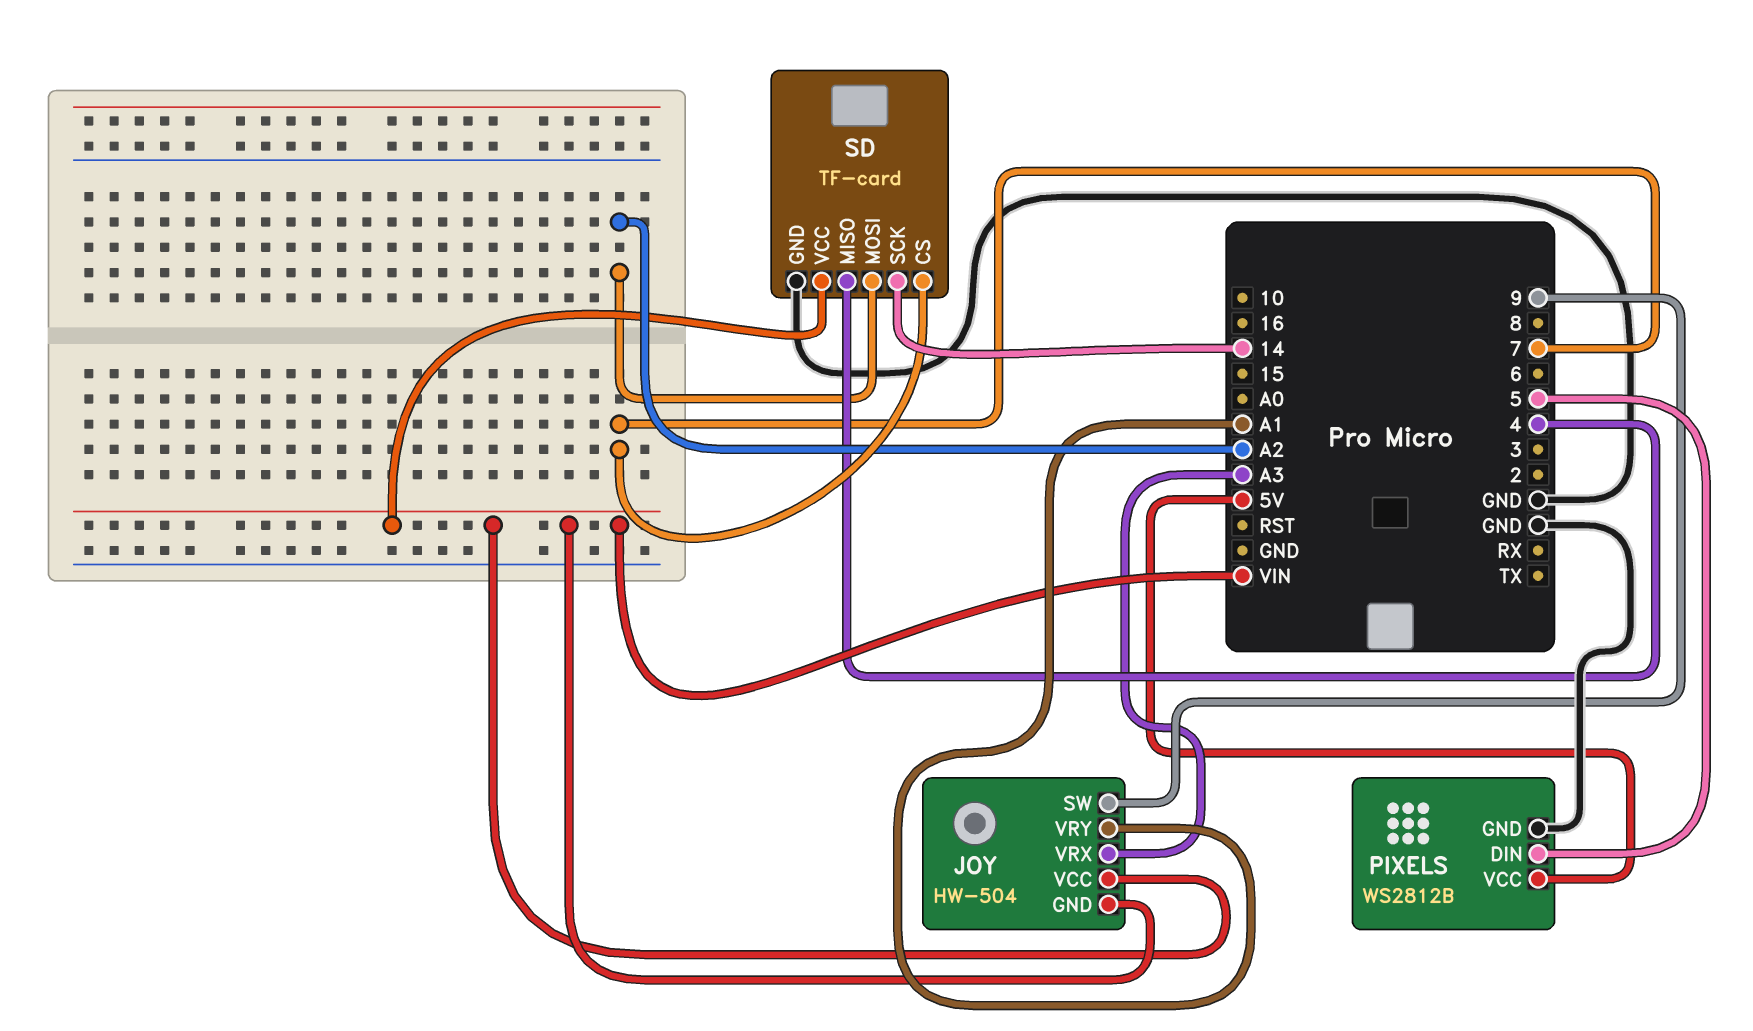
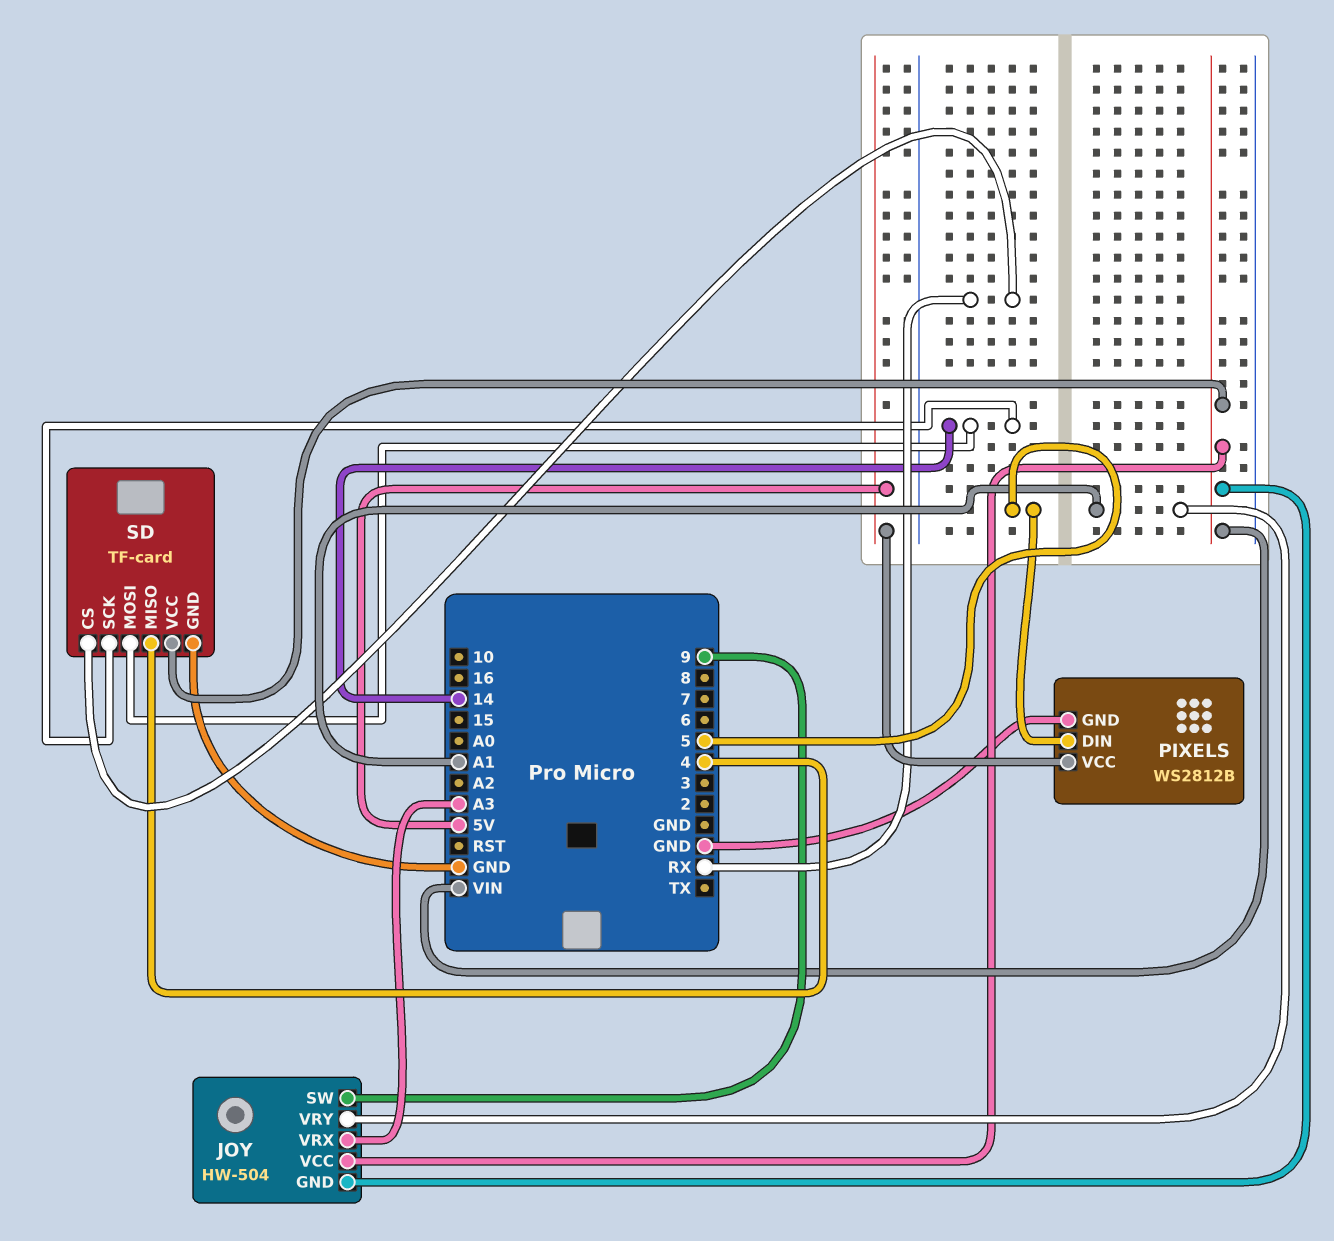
SD pin CS: 7 -> RX
SD pin MOSI: A2 -> 14

